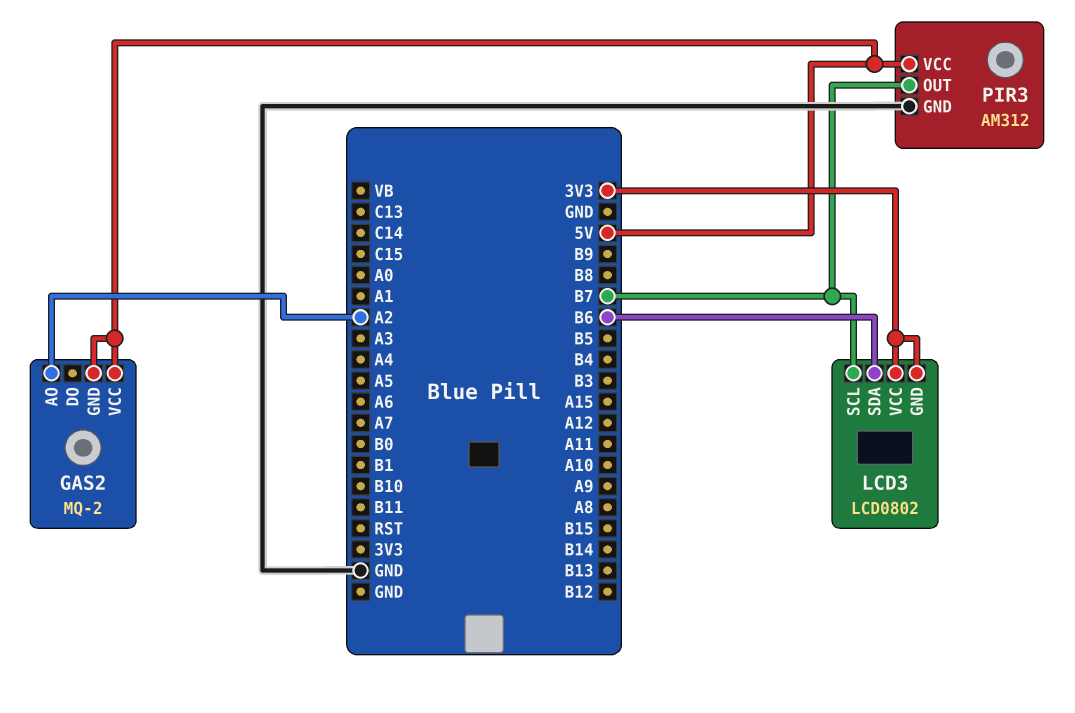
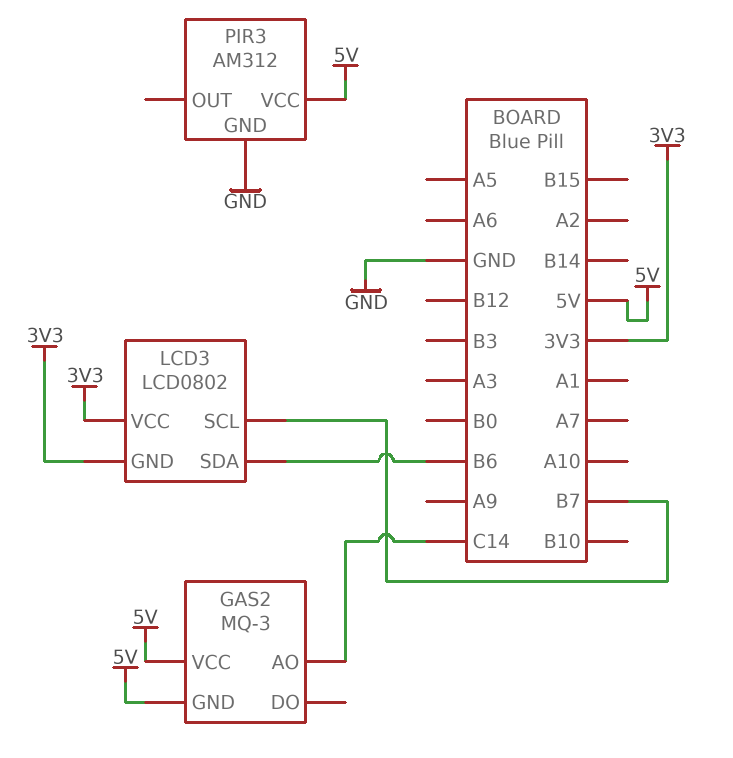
GAS2: MQ-2 -> MQ-3
GAS2 pin AO: A2 -> C14
PIR3 pin OUT: B7 -> none

